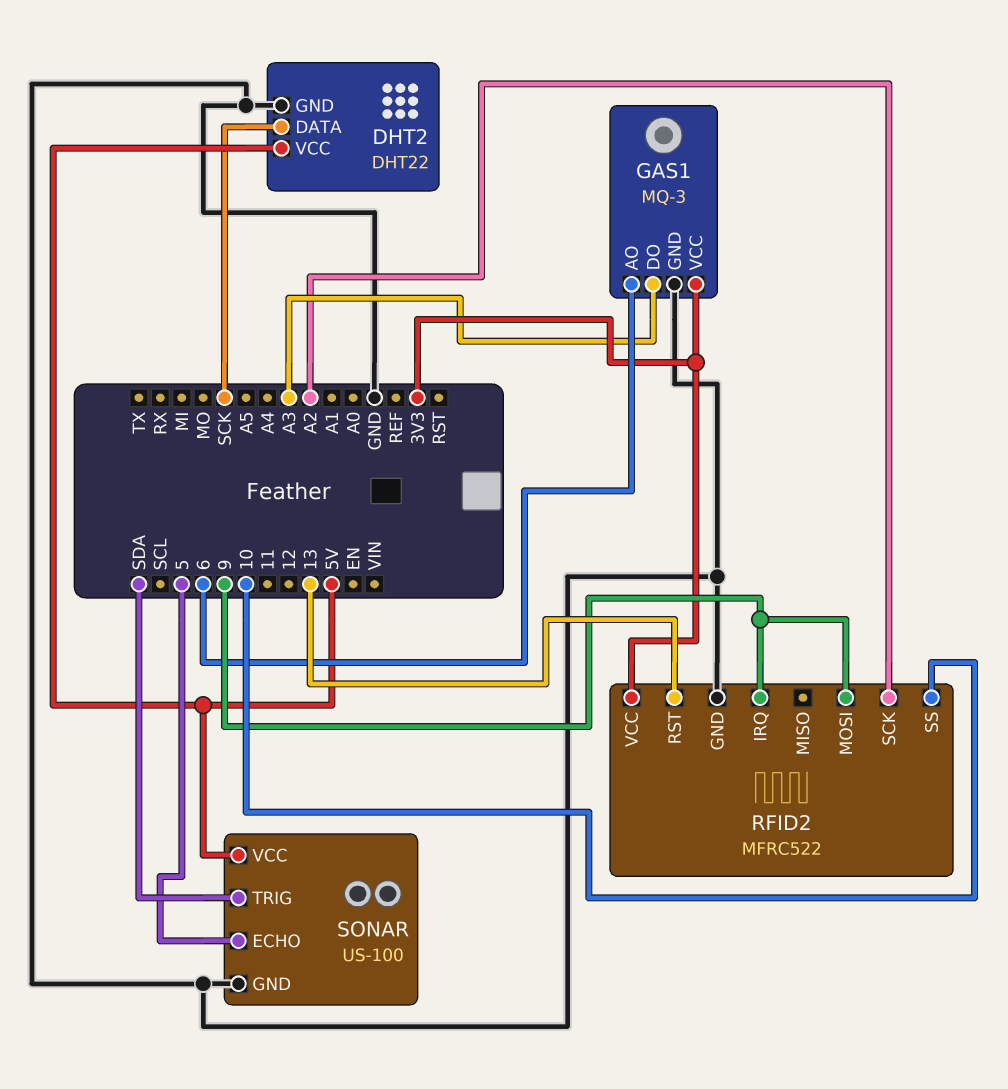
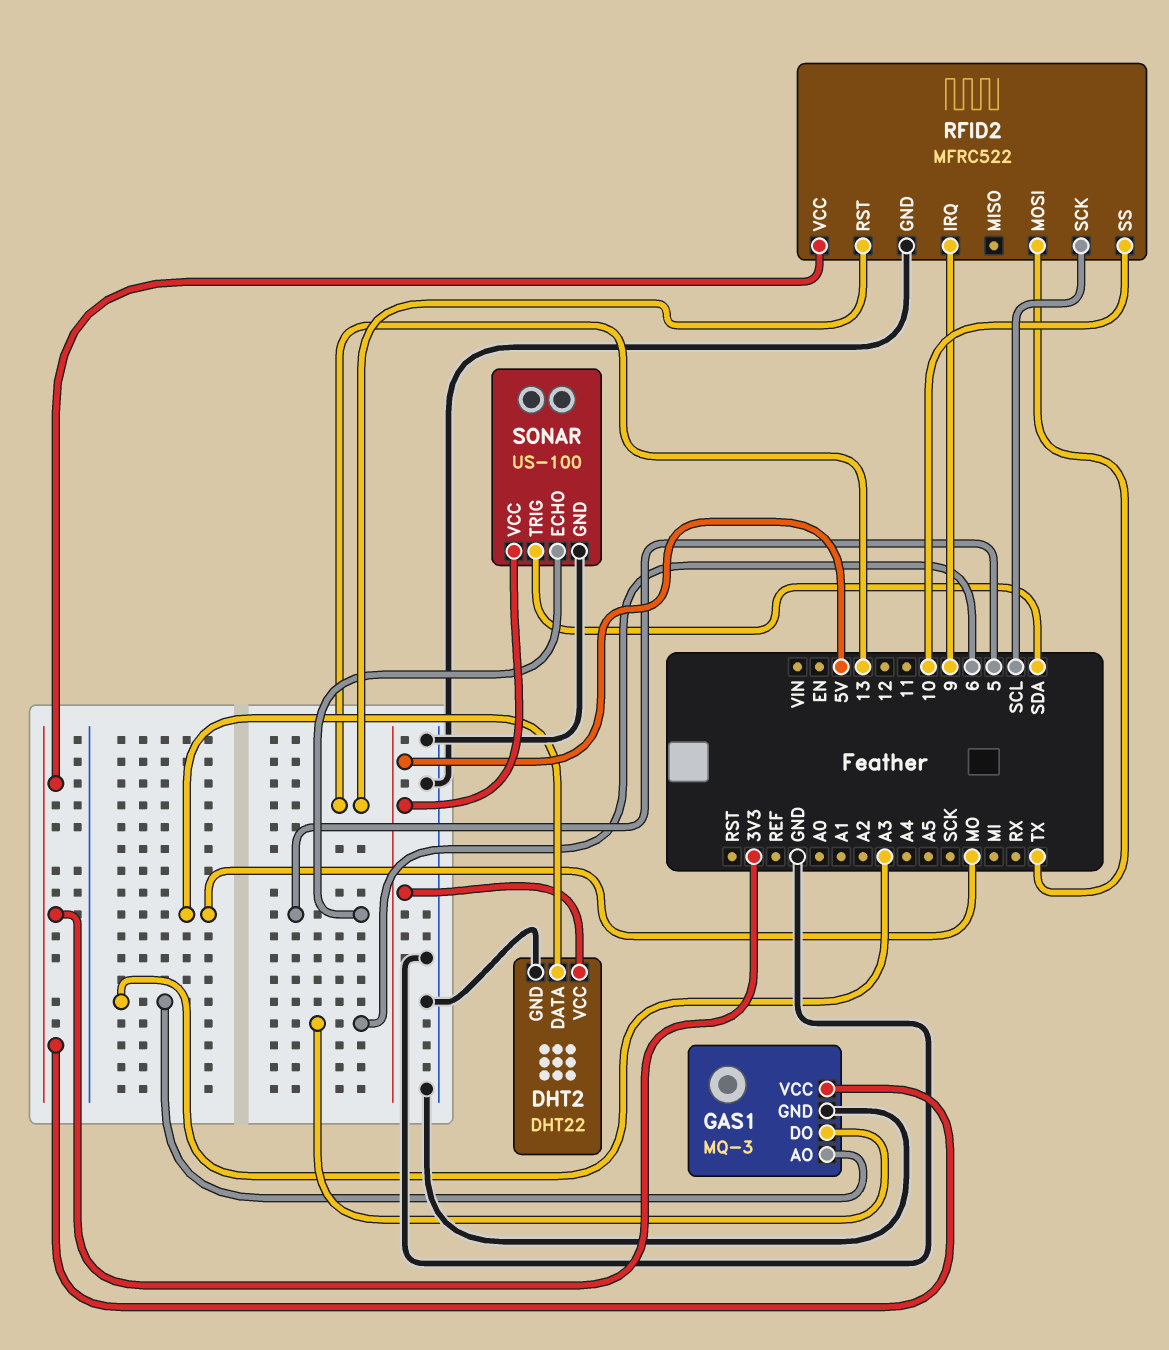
DHT2 pin DATA: SCK -> MO
GAS1 pin AO: 6 -> A3
GAS1 pin DO: A3 -> 6
RFID2 pin MOSI: 9 -> TX
RFID2 pin SCK: A2 -> SCL

